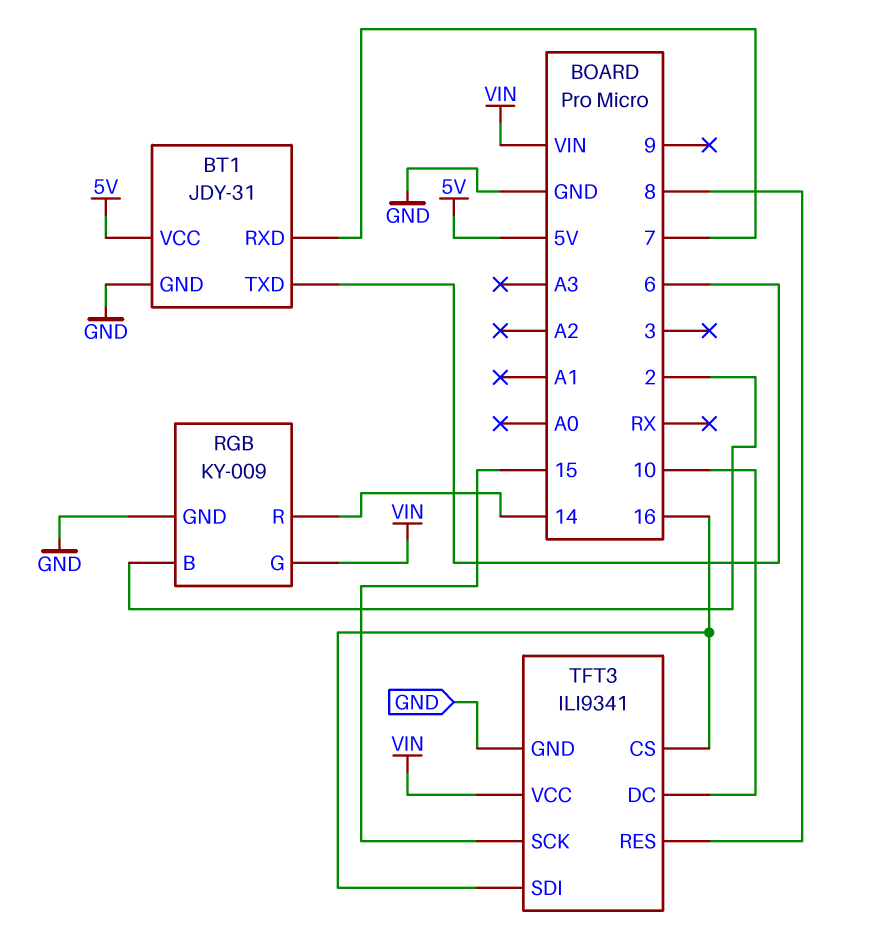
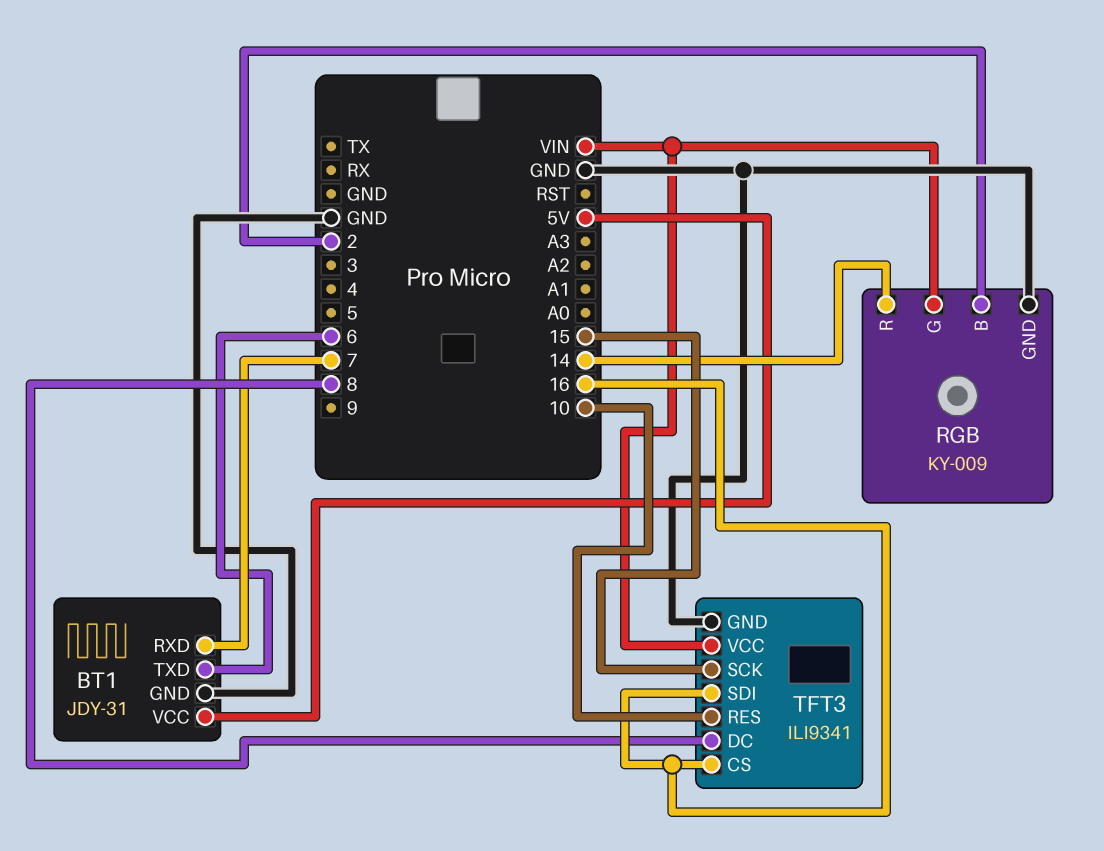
TFT3 pin DC: 10 -> 8
TFT3 pin RES: 8 -> 10

